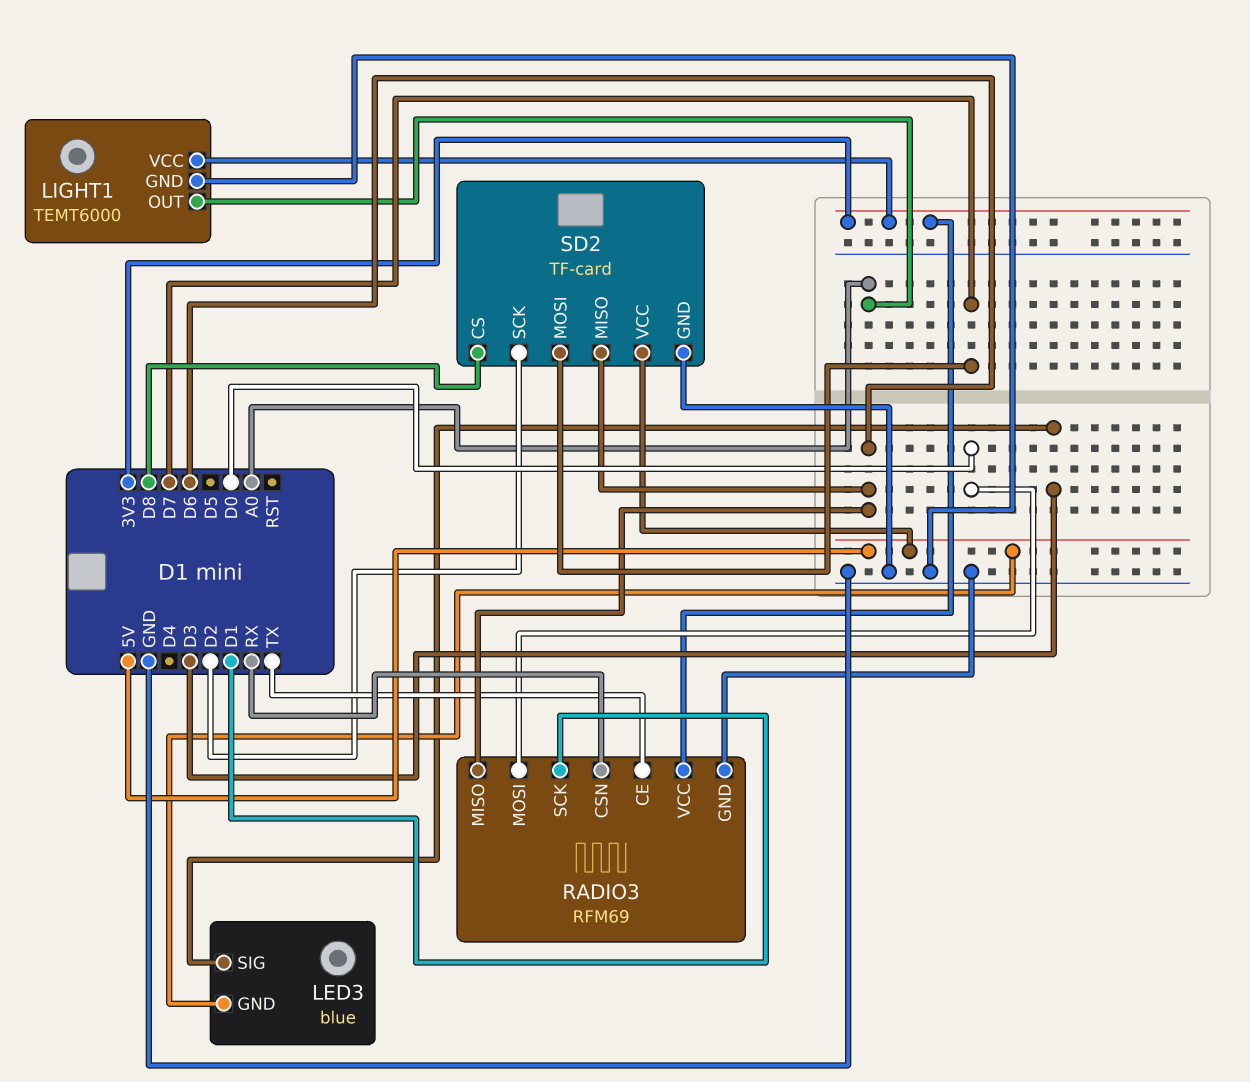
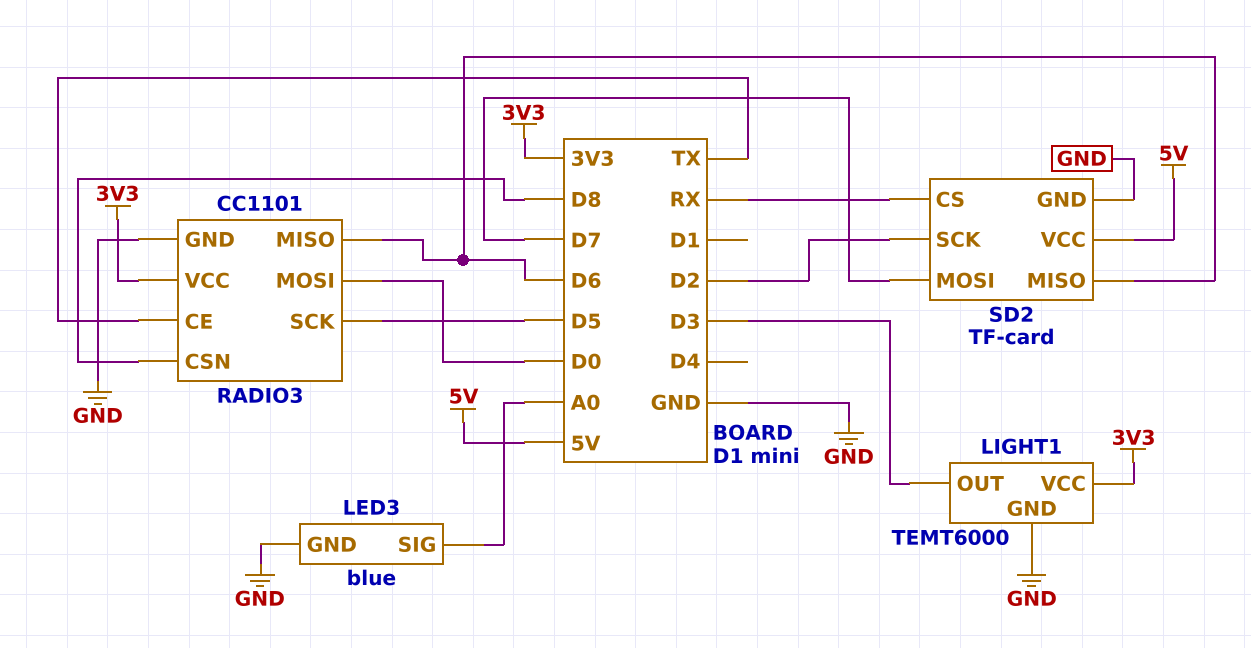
LED3 pin GND: 5V -> GND
LED3 pin SIG: D3 -> A0
LIGHT1 pin OUT: A0 -> D3
RADIO3: RFM69 -> CC1101
RADIO3 pin CSN: RX -> D8
RADIO3 pin SCK: D1 -> D5
SD2 pin CS: D8 -> RX

